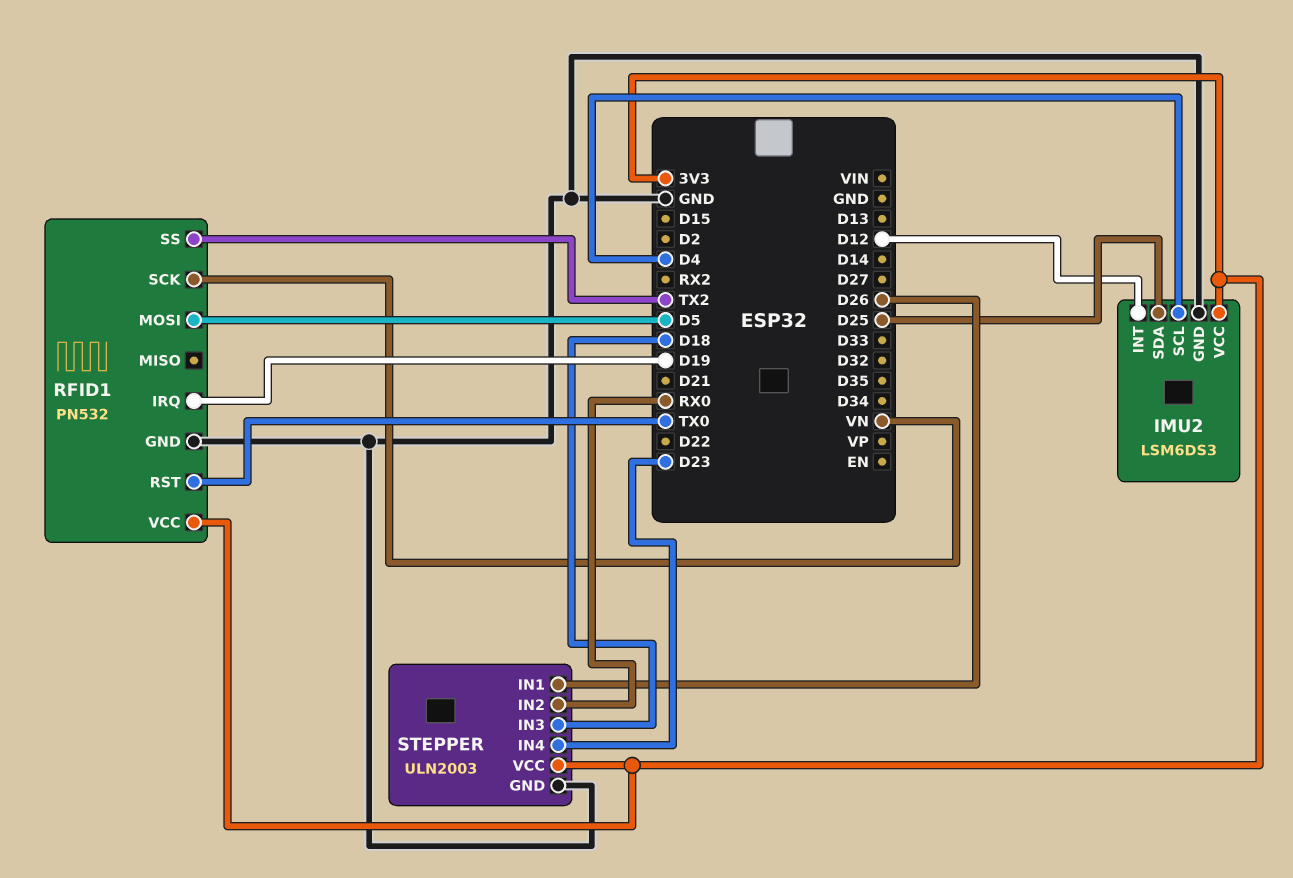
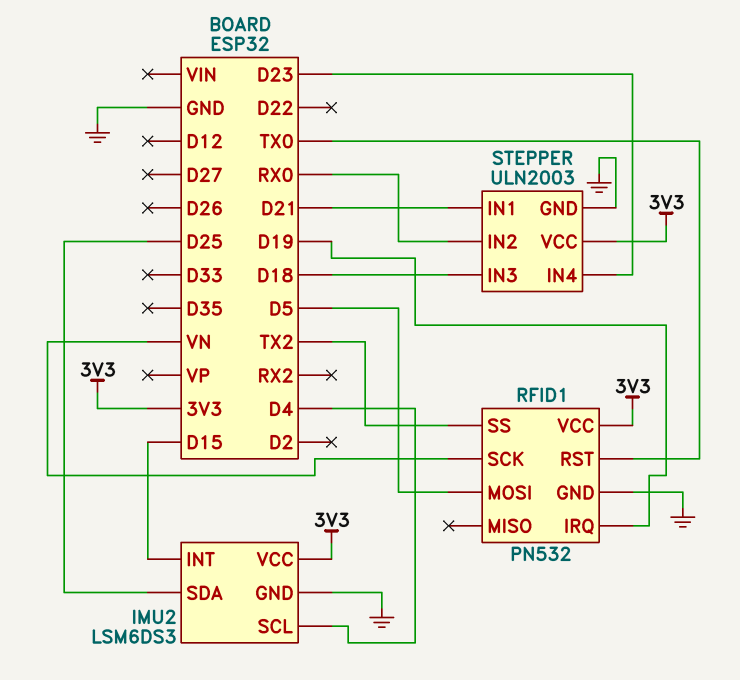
IMU2 pin INT: D12 -> D15
STEPPER pin IN1: D26 -> D21

